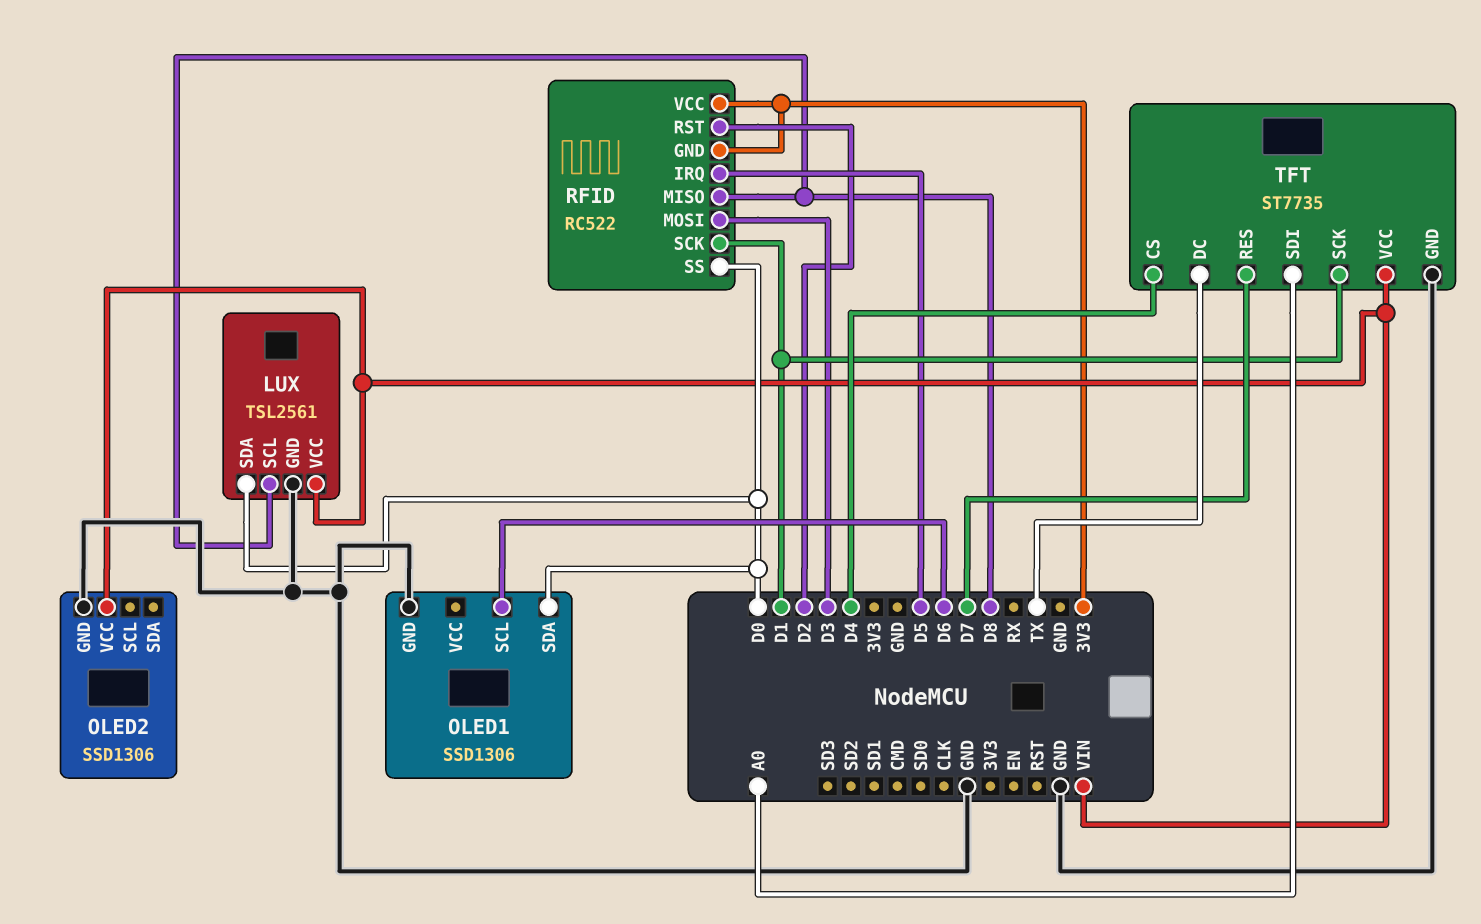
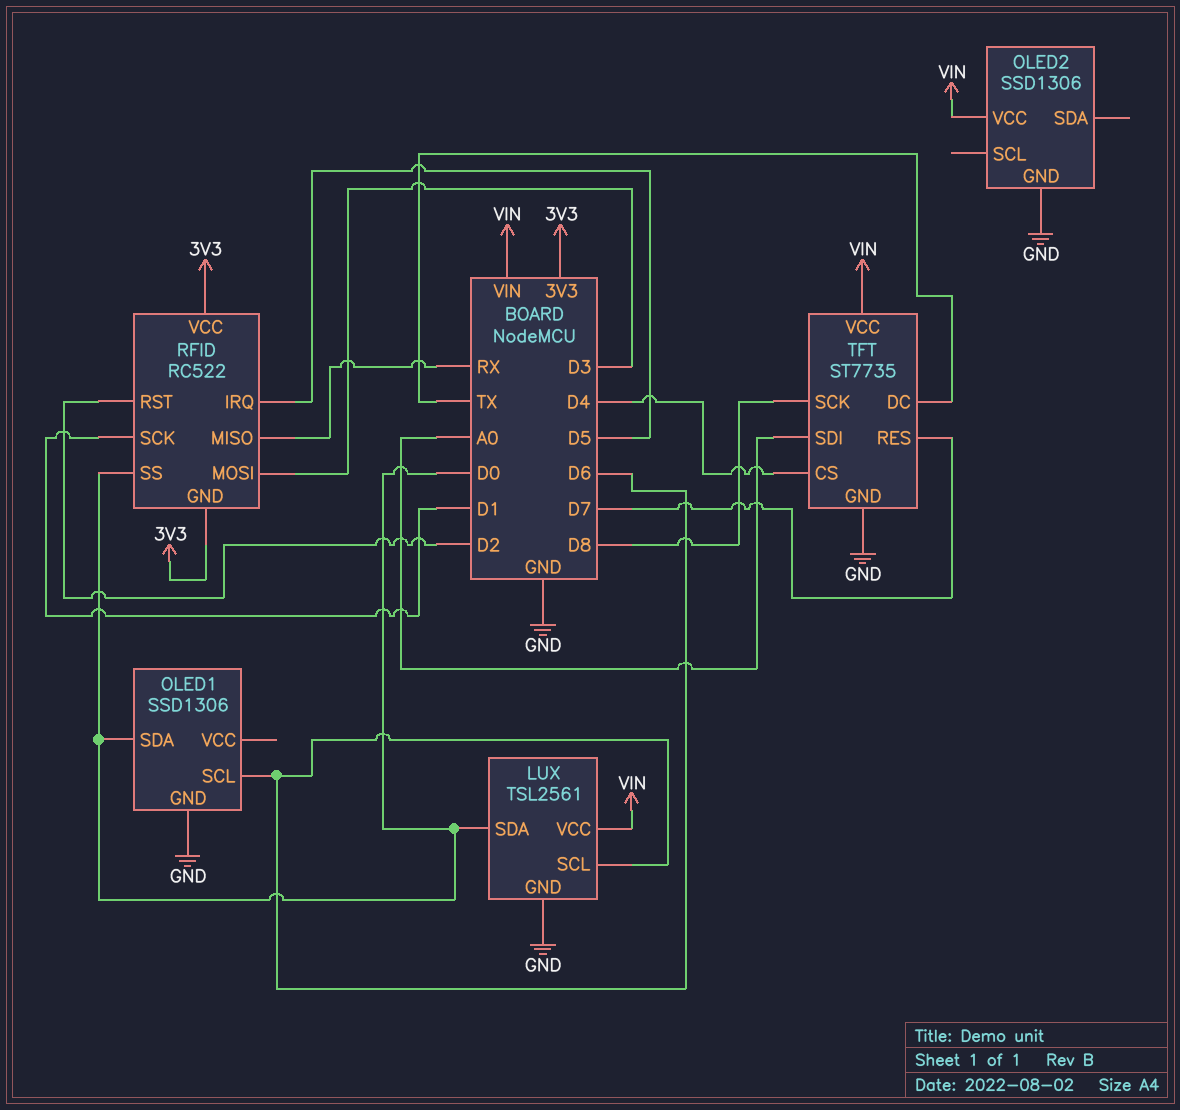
LUX pin SCL: D8 -> D6
RFID pin MISO: D8 -> RX
TFT pin SCK: D1 -> D8

